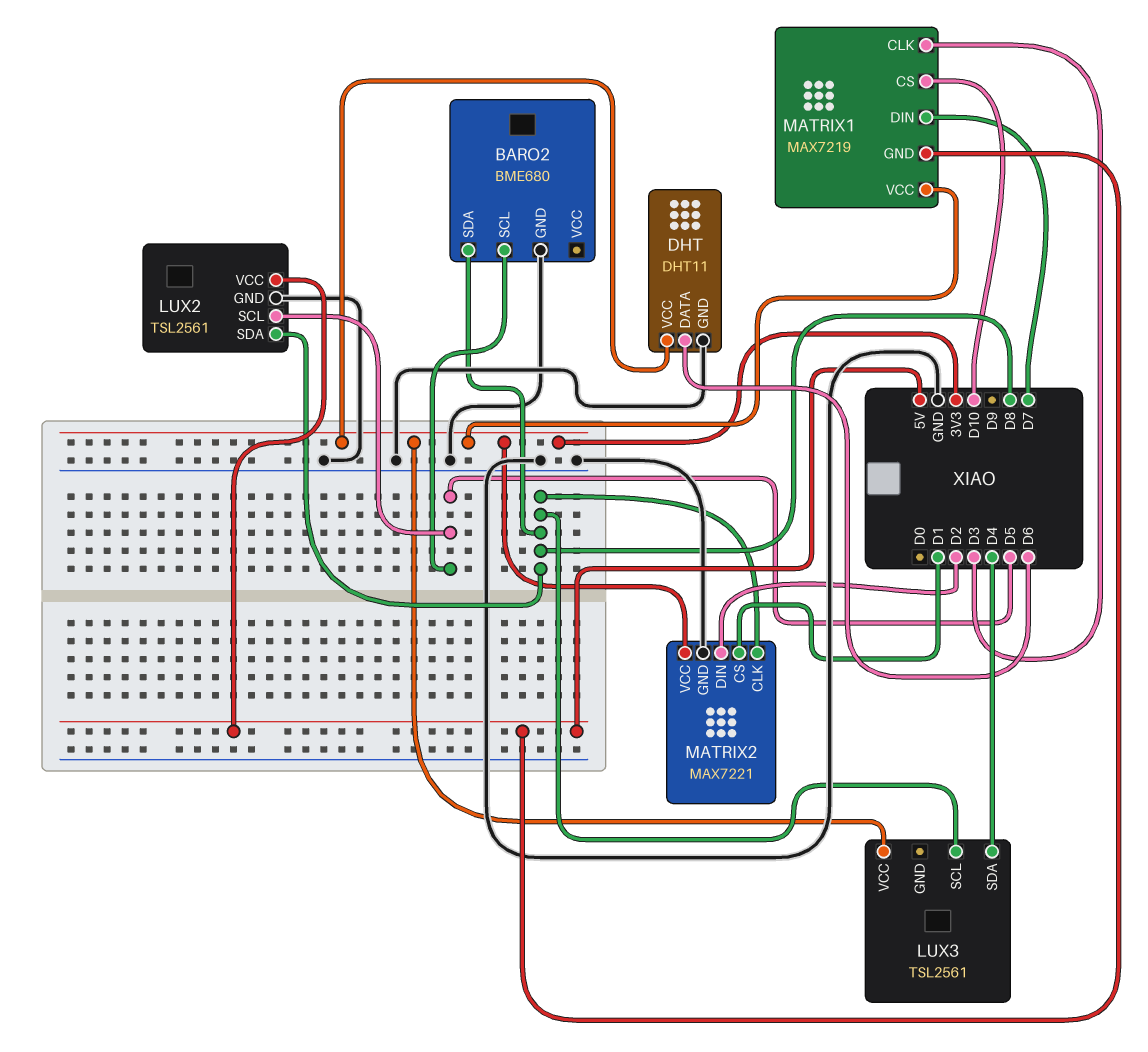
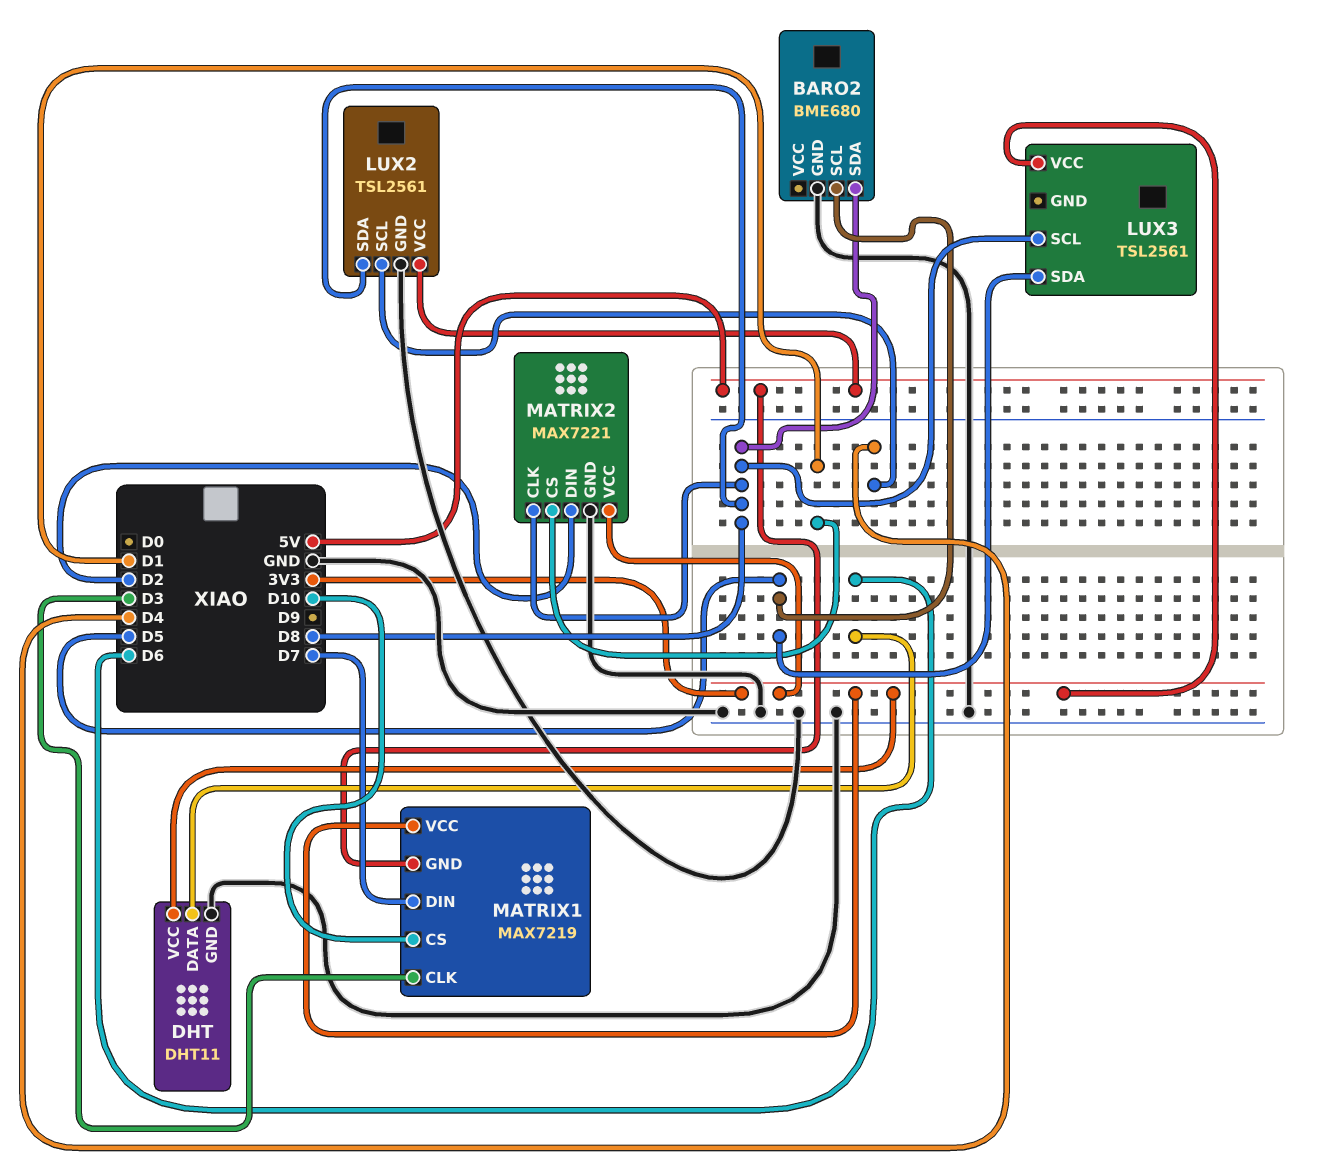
LUX2 pin SCL: D5 -> D4
LUX3 pin SDA: D4 -> D5

